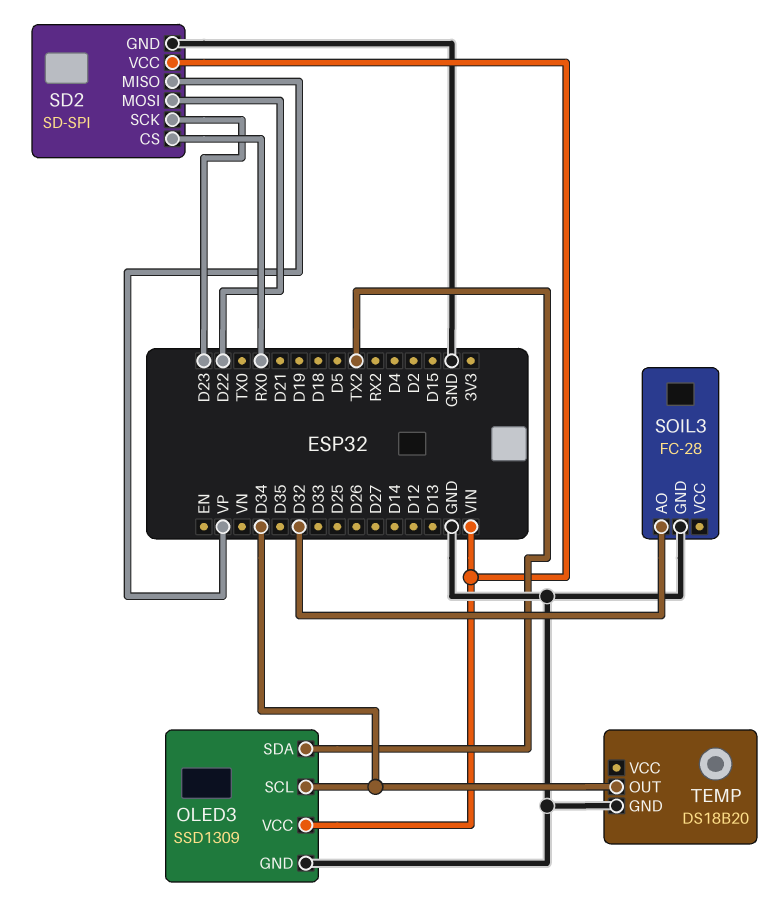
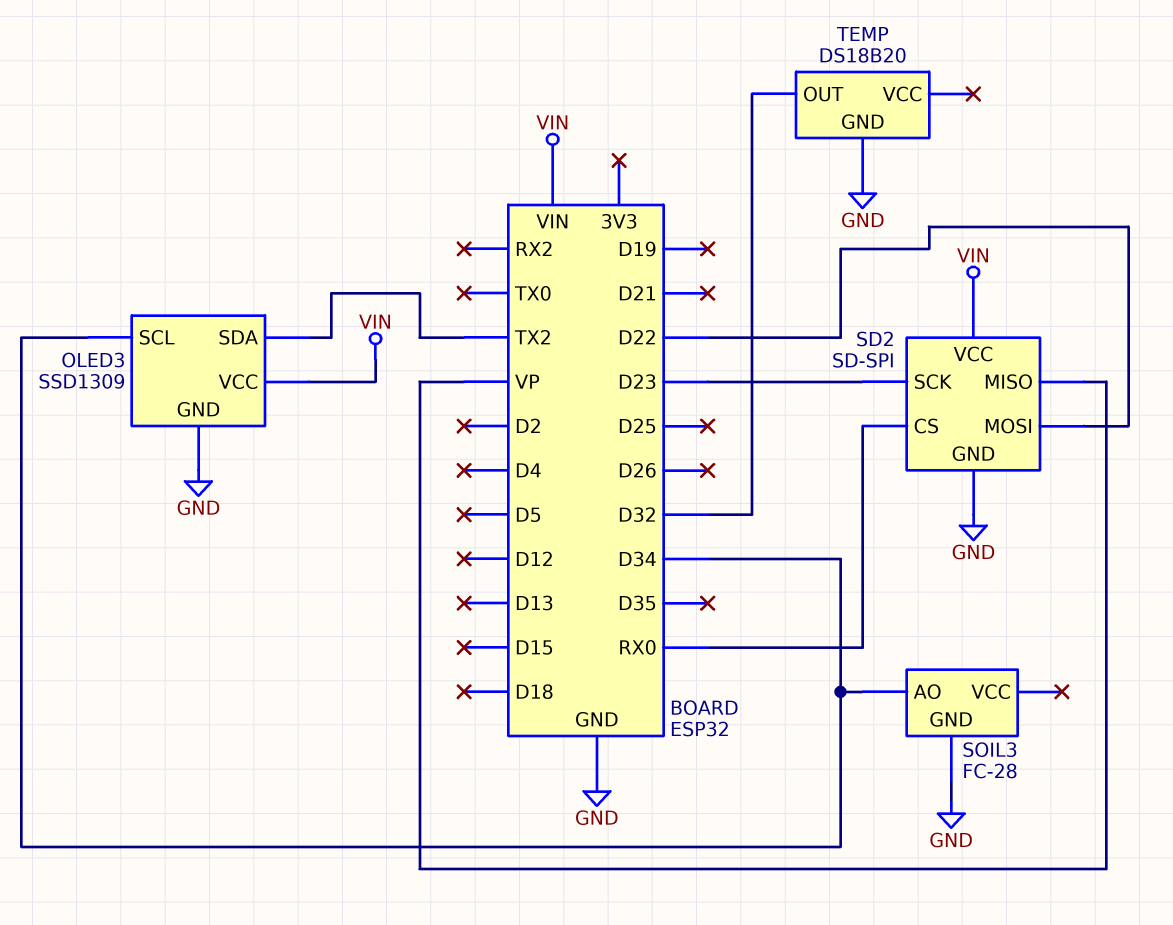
SOIL3 pin AO: D32 -> D34
TEMP pin OUT: D34 -> D32

